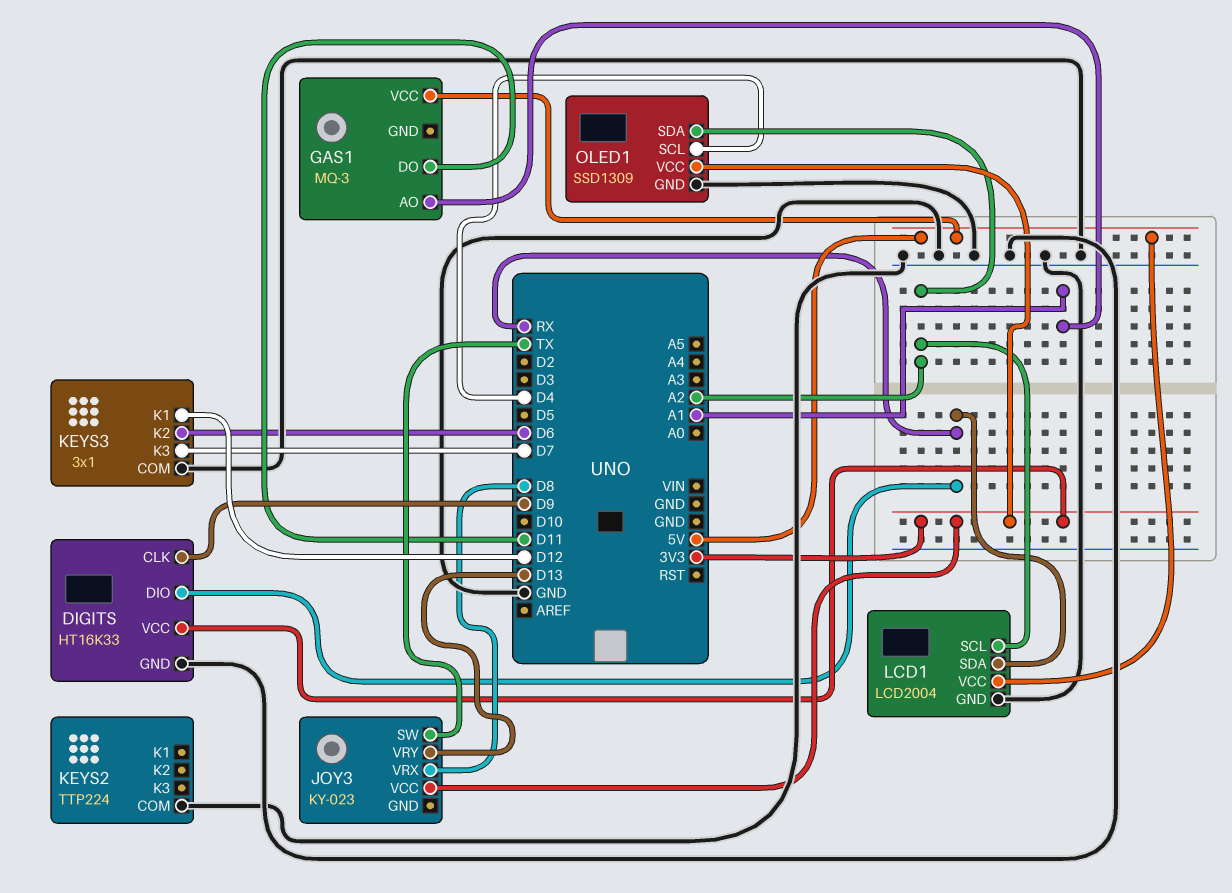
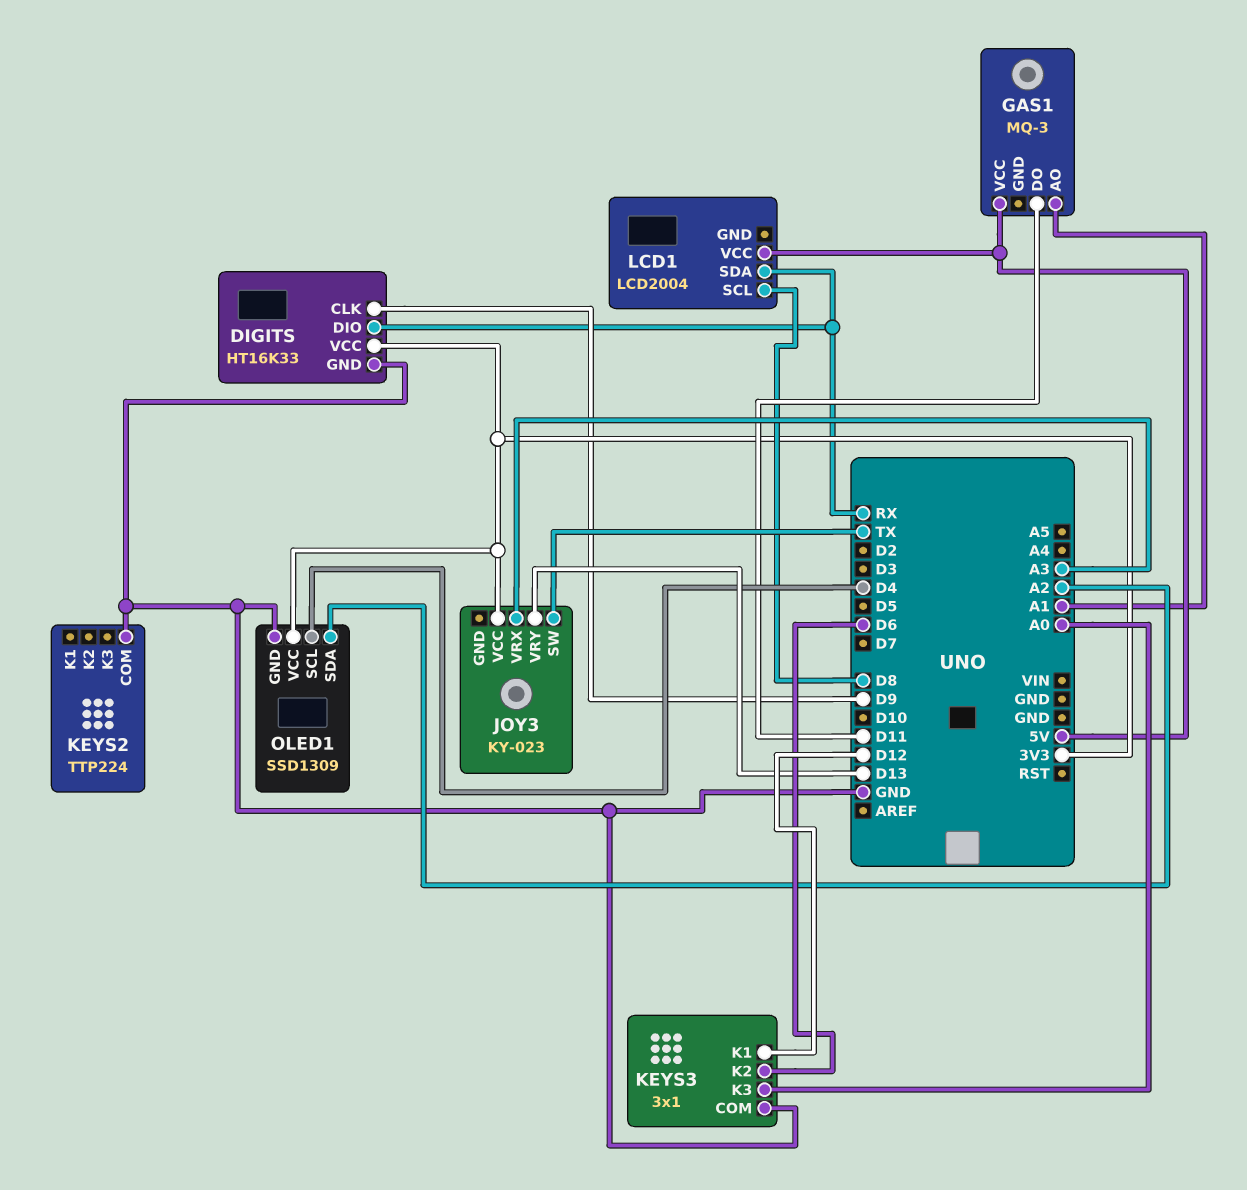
JOY3 pin VRX: D8 -> A3
KEYS3 pin K3: D7 -> A0
LCD1 pin GND: GND -> none
LCD1 pin SCL: A2 -> D8

